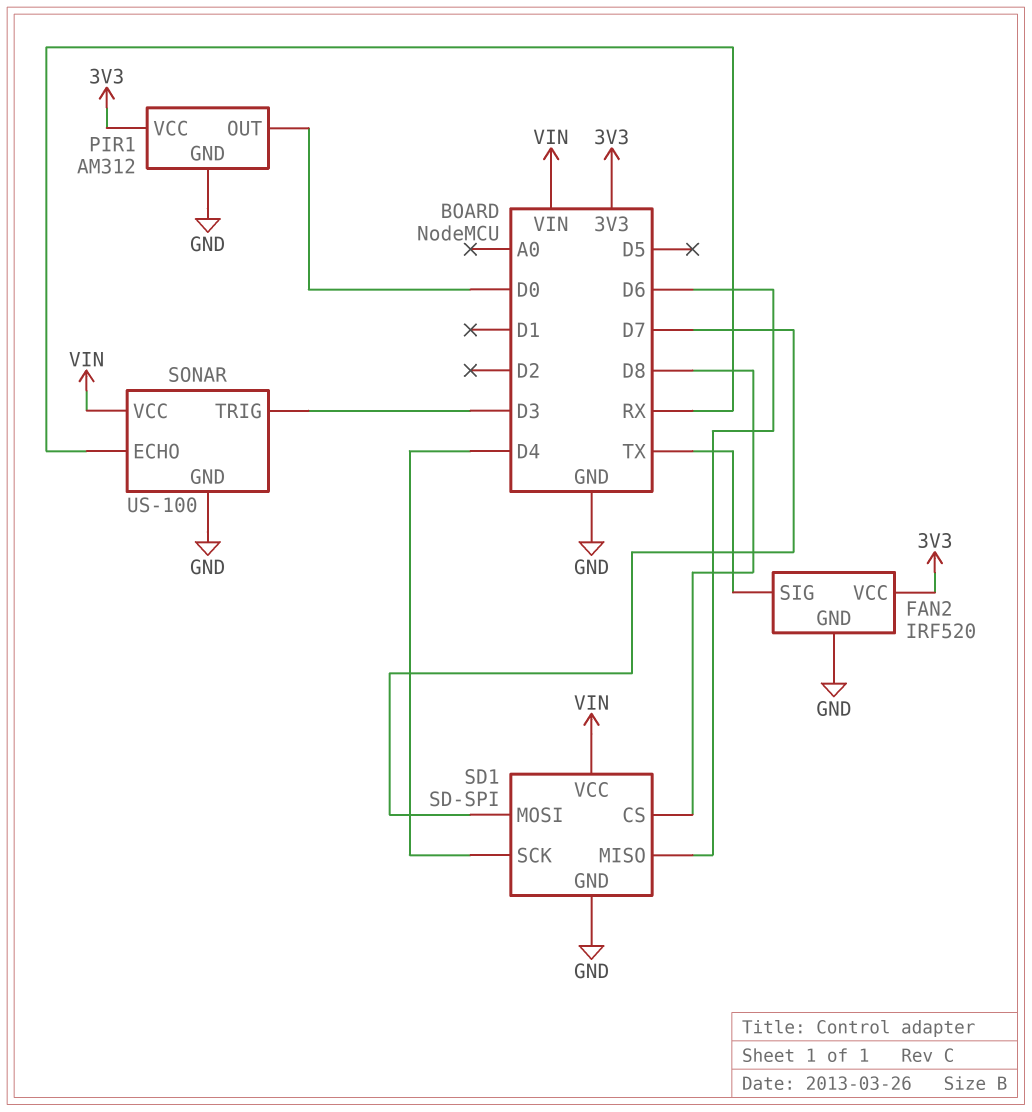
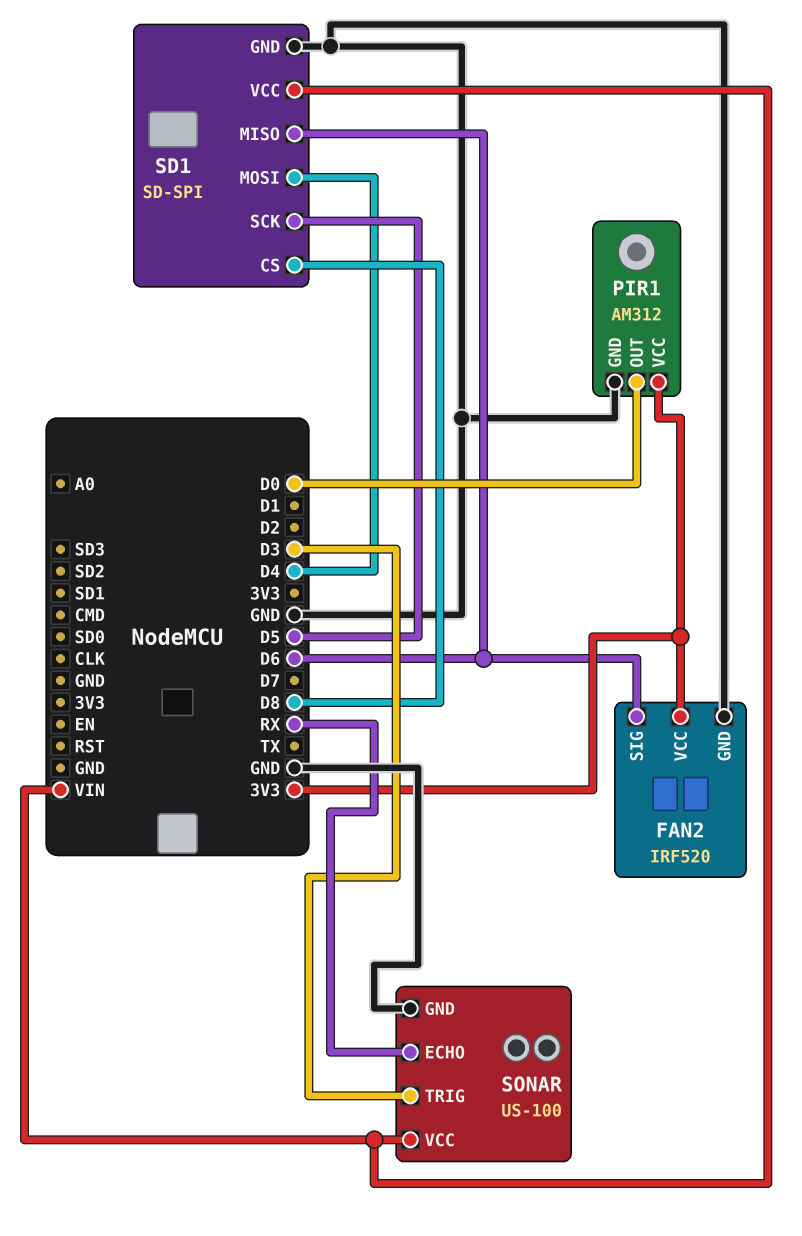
FAN2 pin SIG: TX -> D6
SD1 pin MOSI: D7 -> D4
SD1 pin SCK: D4 -> D5

